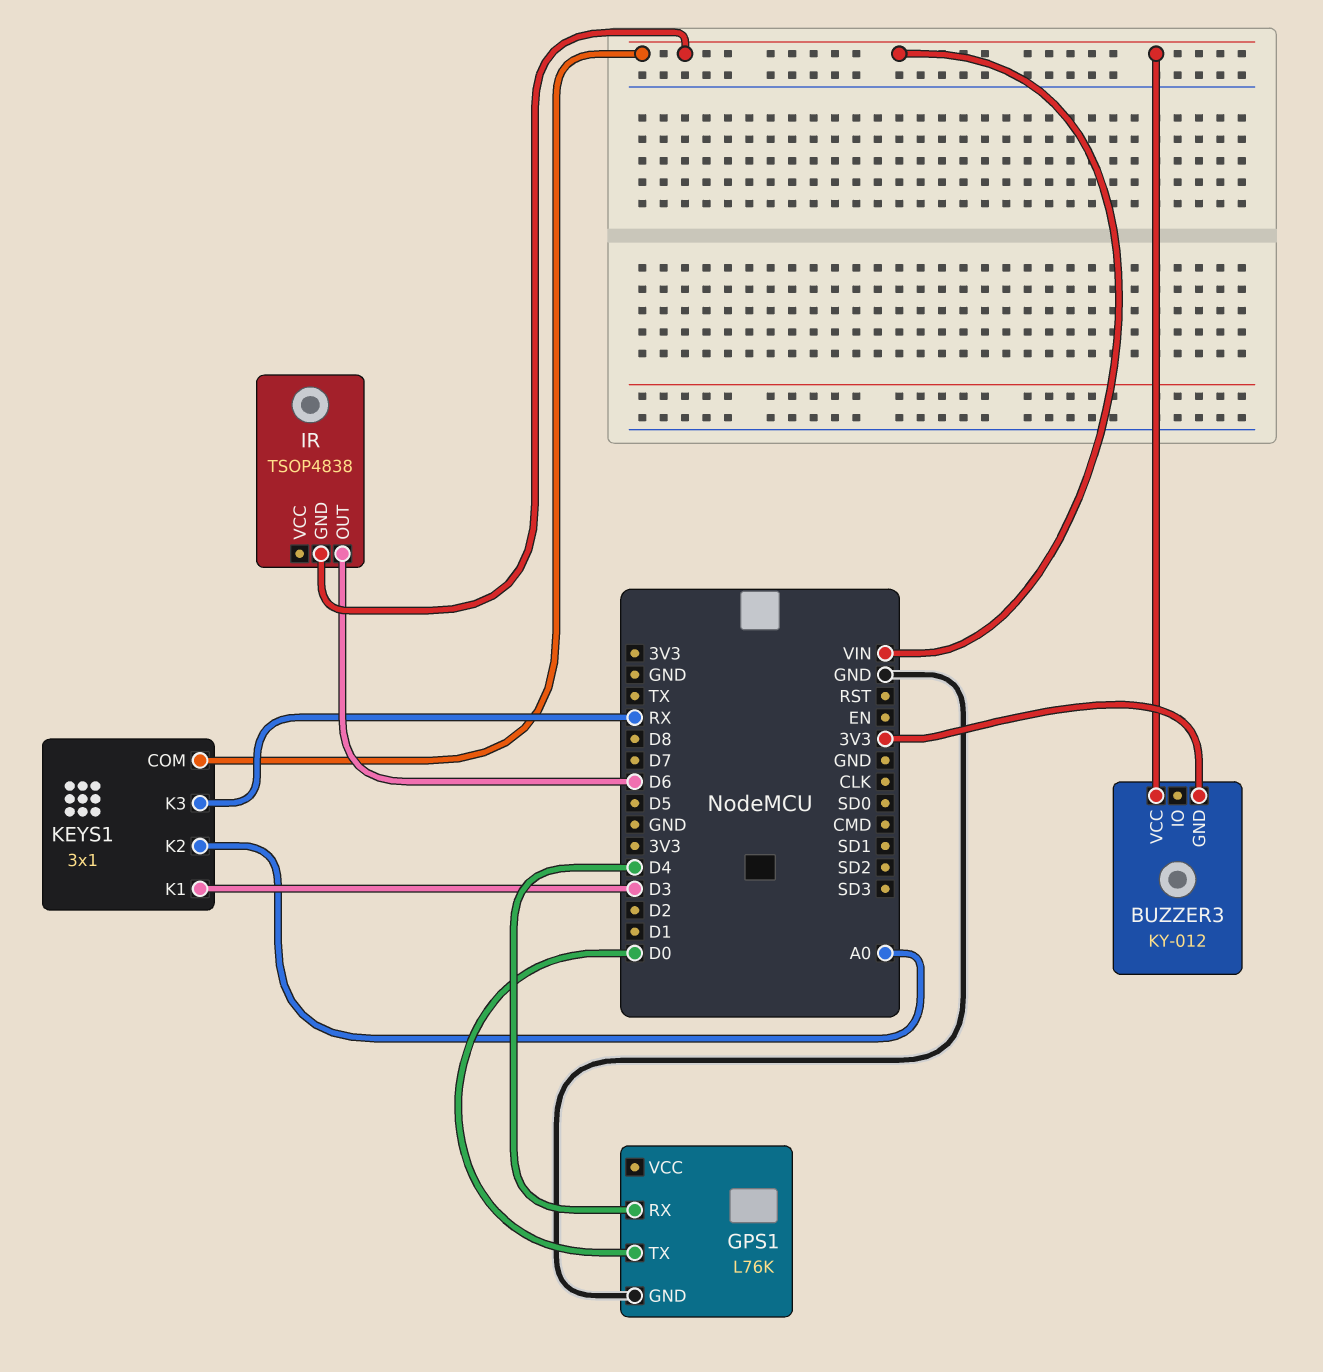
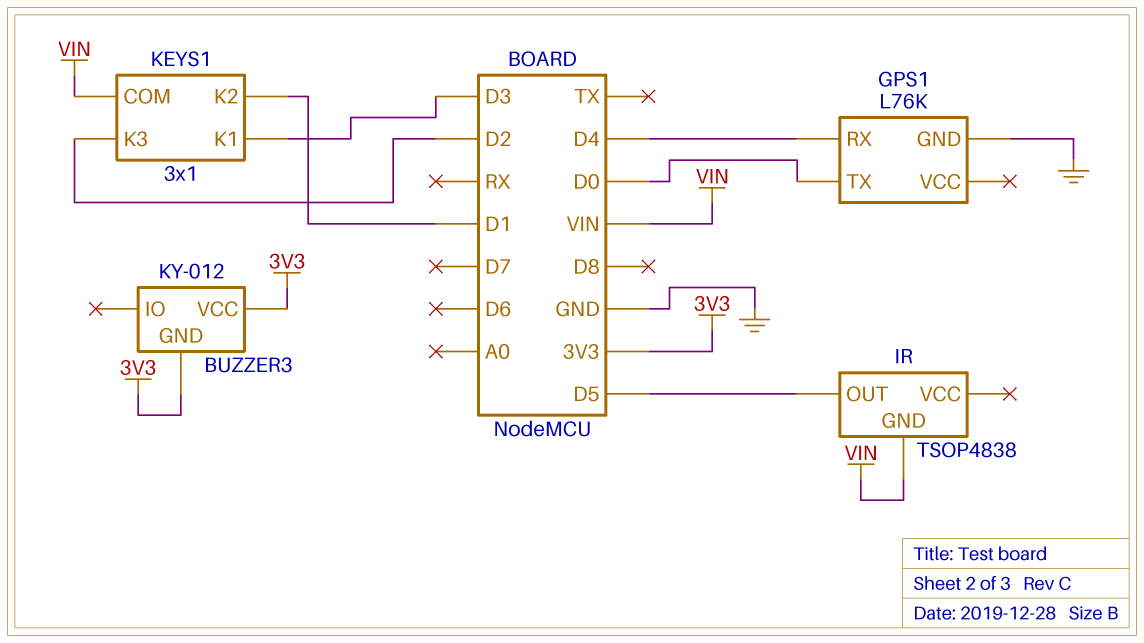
BUZZER3 pin VCC: VIN -> 3V3
IR pin OUT: D6 -> D5
KEYS1 pin K2: A0 -> D1
KEYS1 pin K3: RX -> D2

